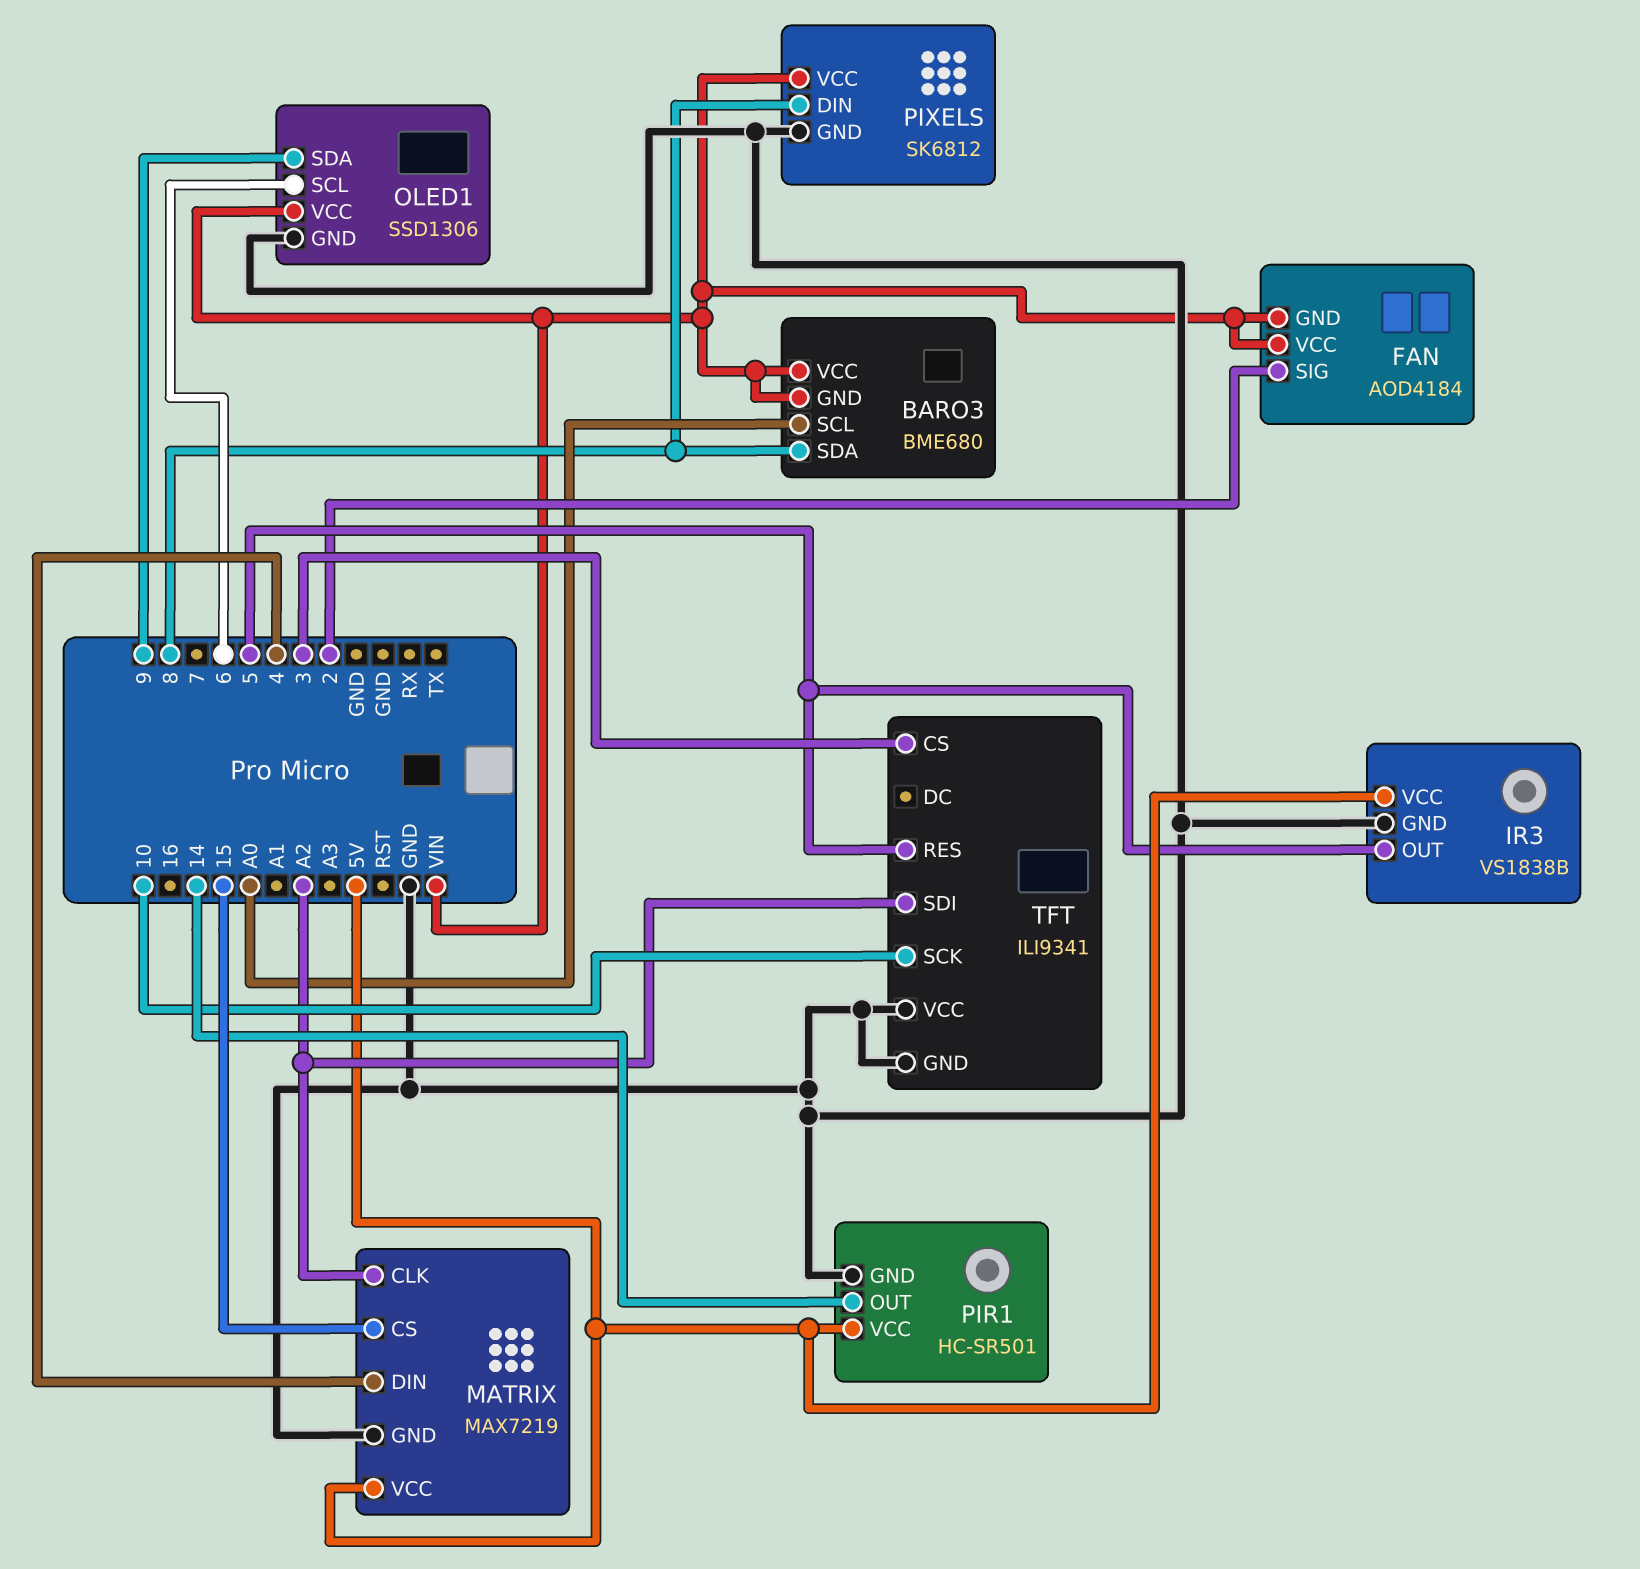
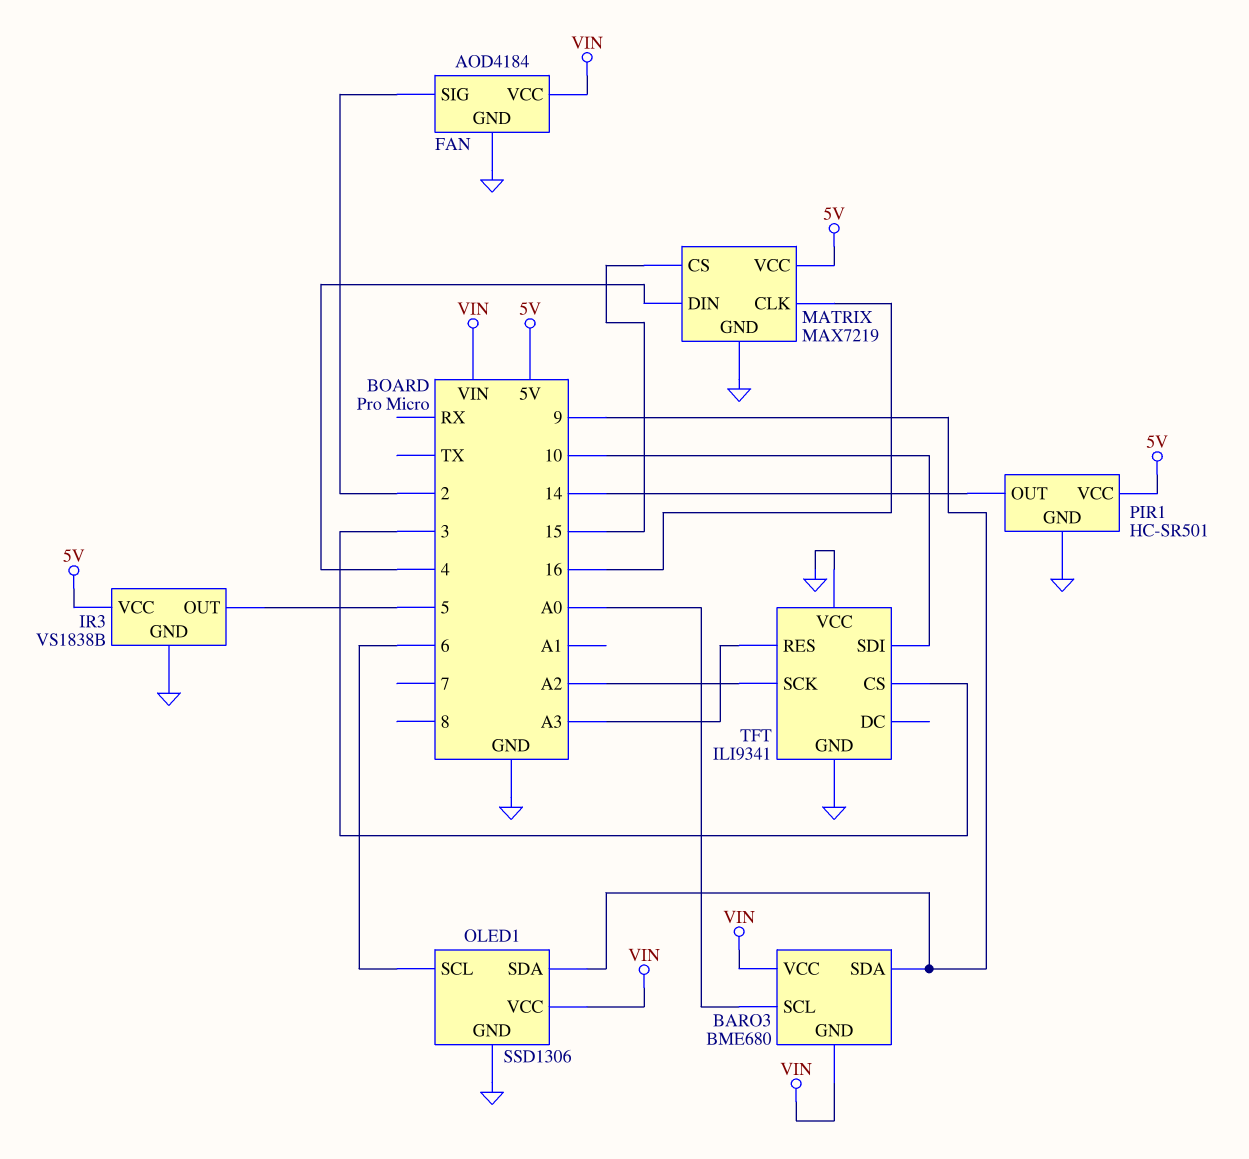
BARO3 pin SDA: 8 -> 9
FAN pin GND: VIN -> GND
MATRIX pin CLK: A2 -> 16
PIXELS: SK6812 -> none
PIXELS pin DIN: 8 -> none
PIXELS pin GND: GND -> none
PIXELS pin VCC: VIN -> none
TFT pin RES: 5 -> A3
TFT pin SCK: 10 -> A2
TFT pin SDI: A2 -> 10

